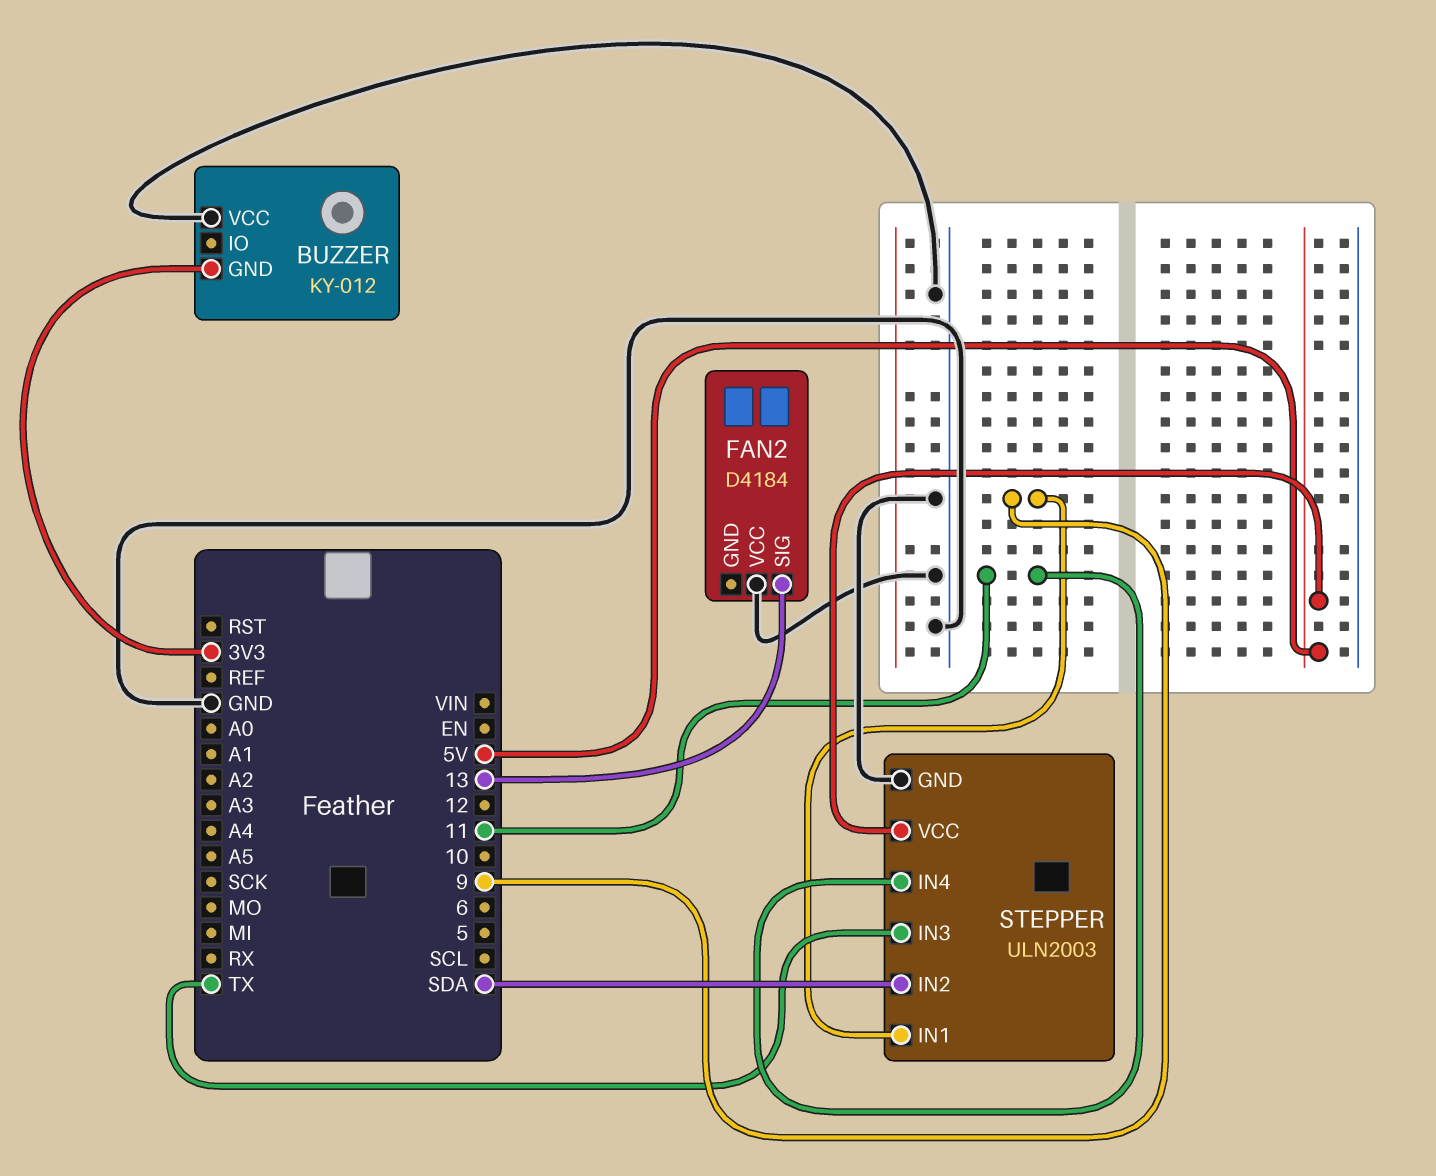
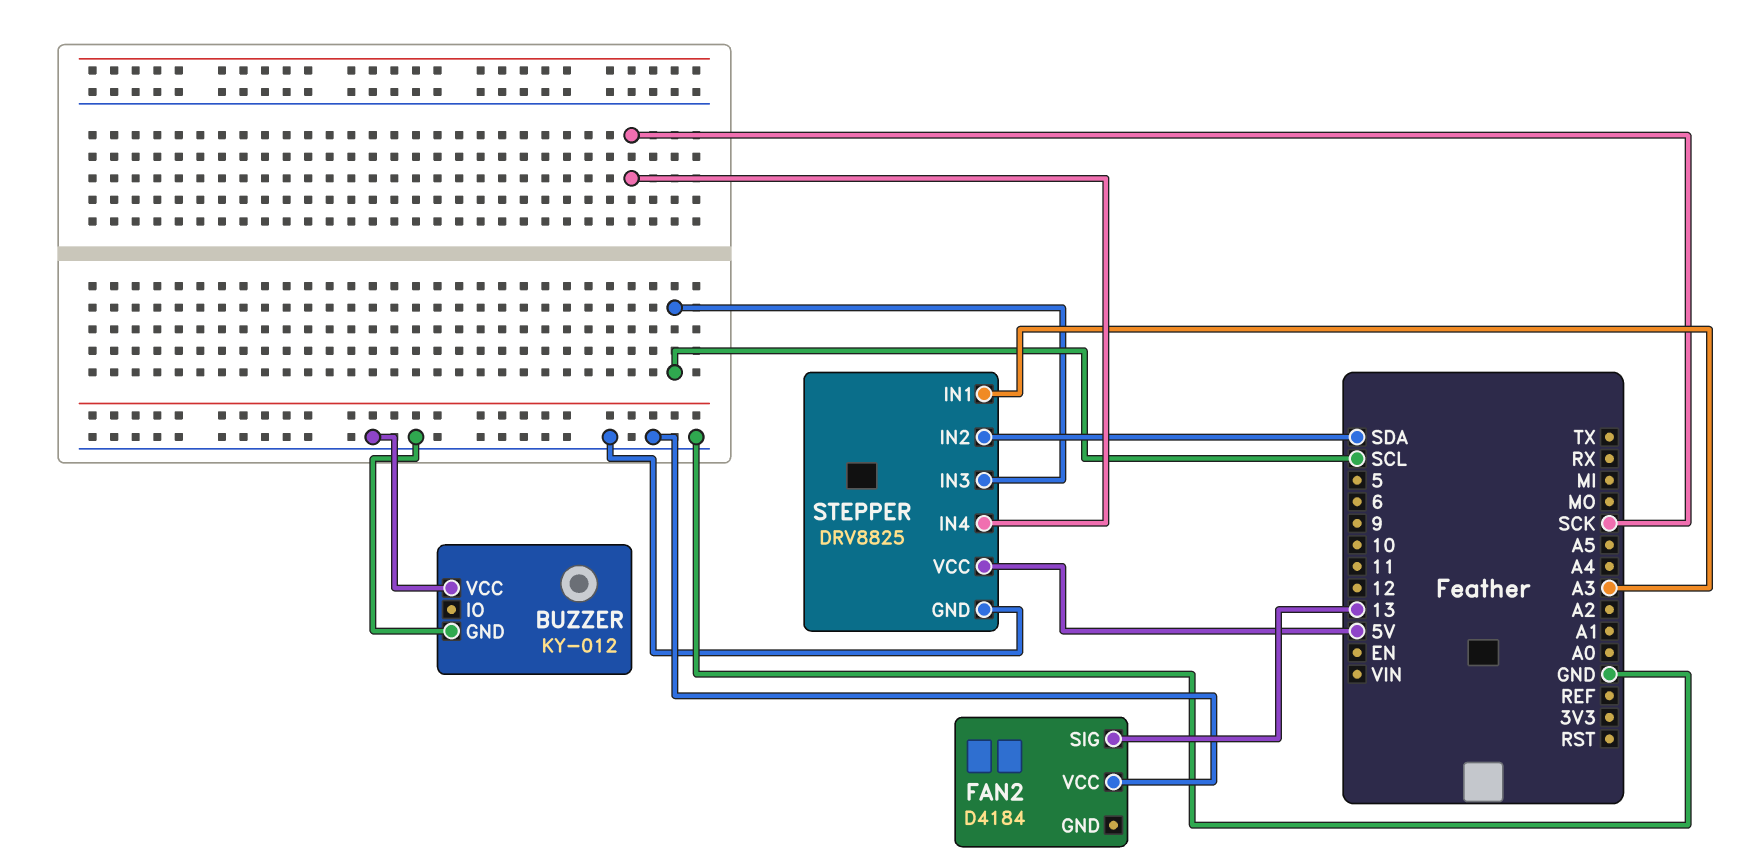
BUZZER pin GND: 3V3 -> GND
STEPPER: ULN2003 -> DRV8825
STEPPER pin IN1: 9 -> A3
STEPPER pin IN3: TX -> SCL
STEPPER pin IN4: 11 -> SCK

